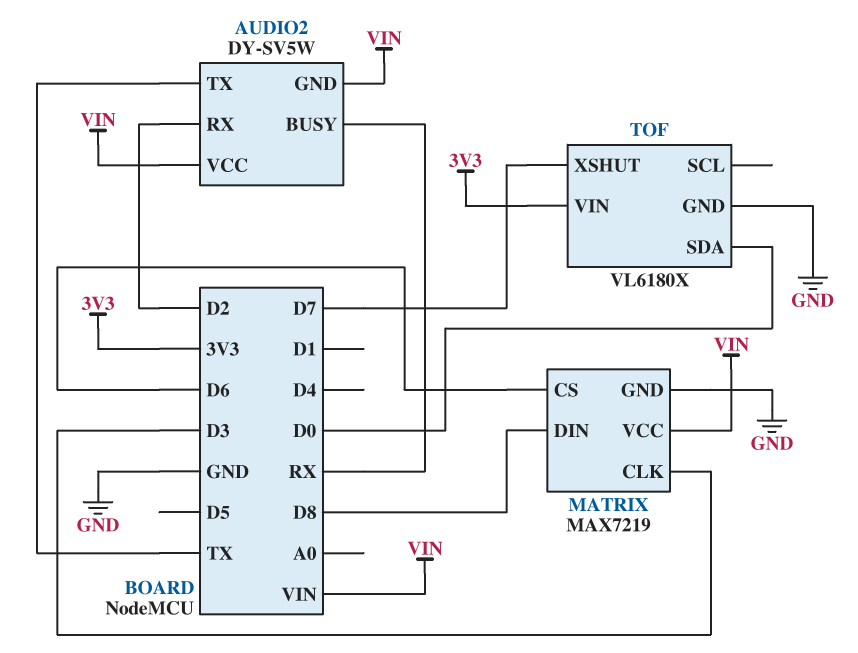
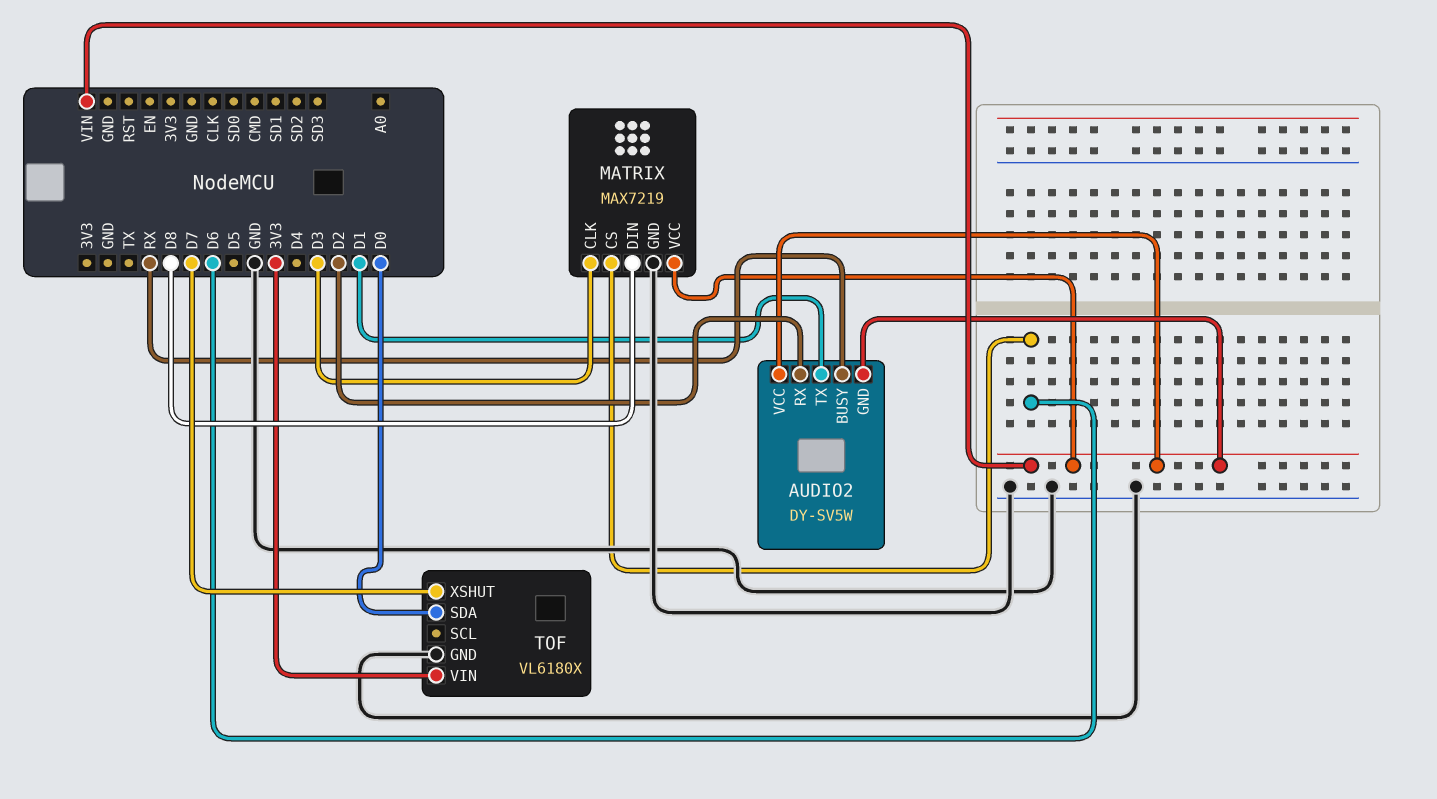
AUDIO2 pin TX: TX -> D1

